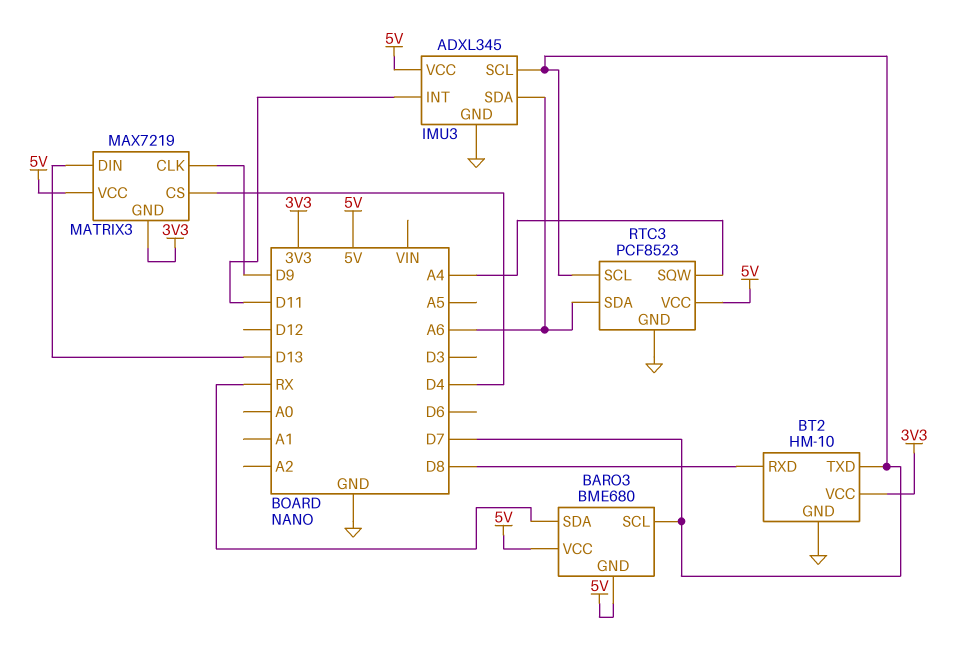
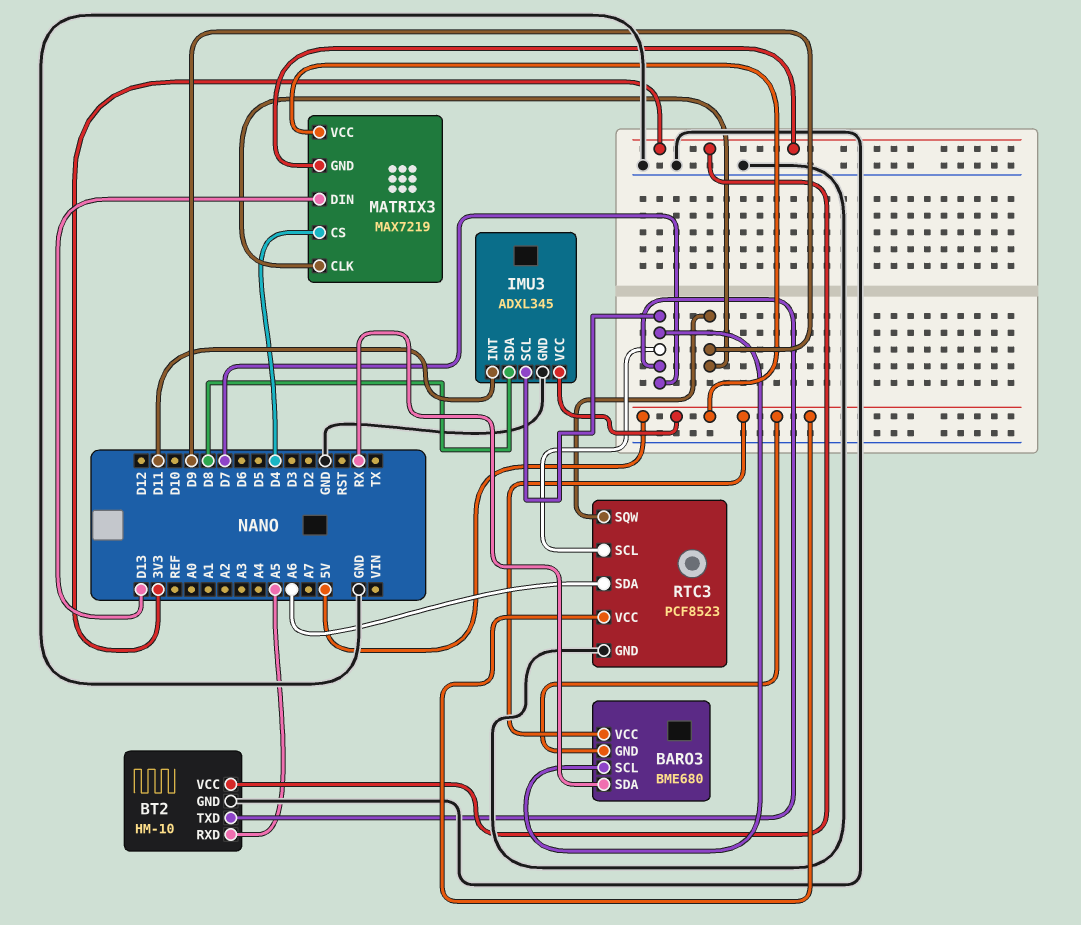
BT2 pin RXD: D8 -> A5
IMU3 pin SDA: A6 -> D8
RTC3 pin SQW: A4 -> D9

